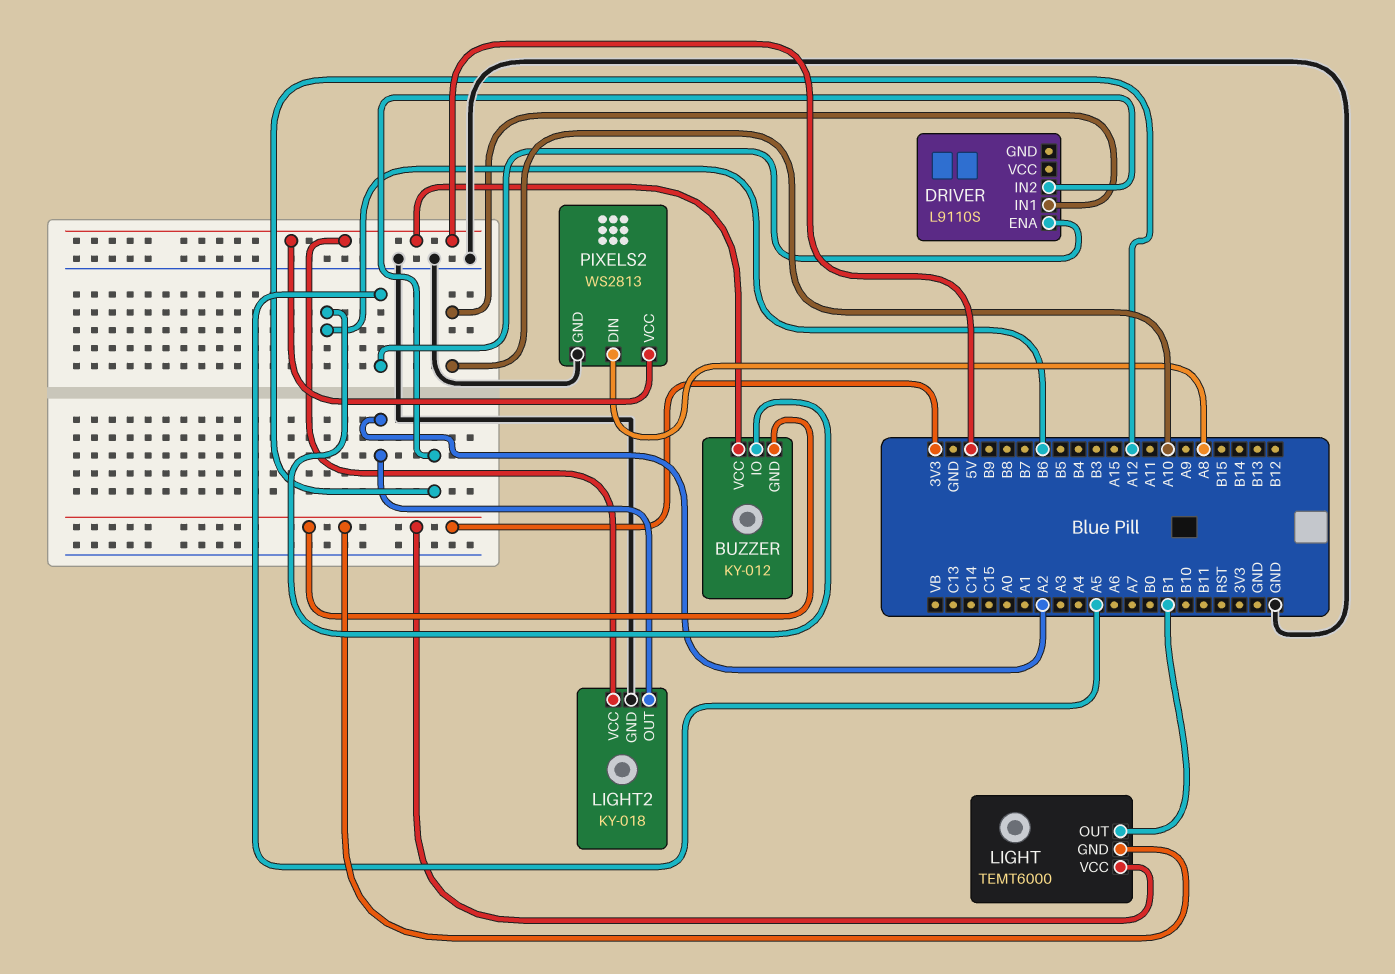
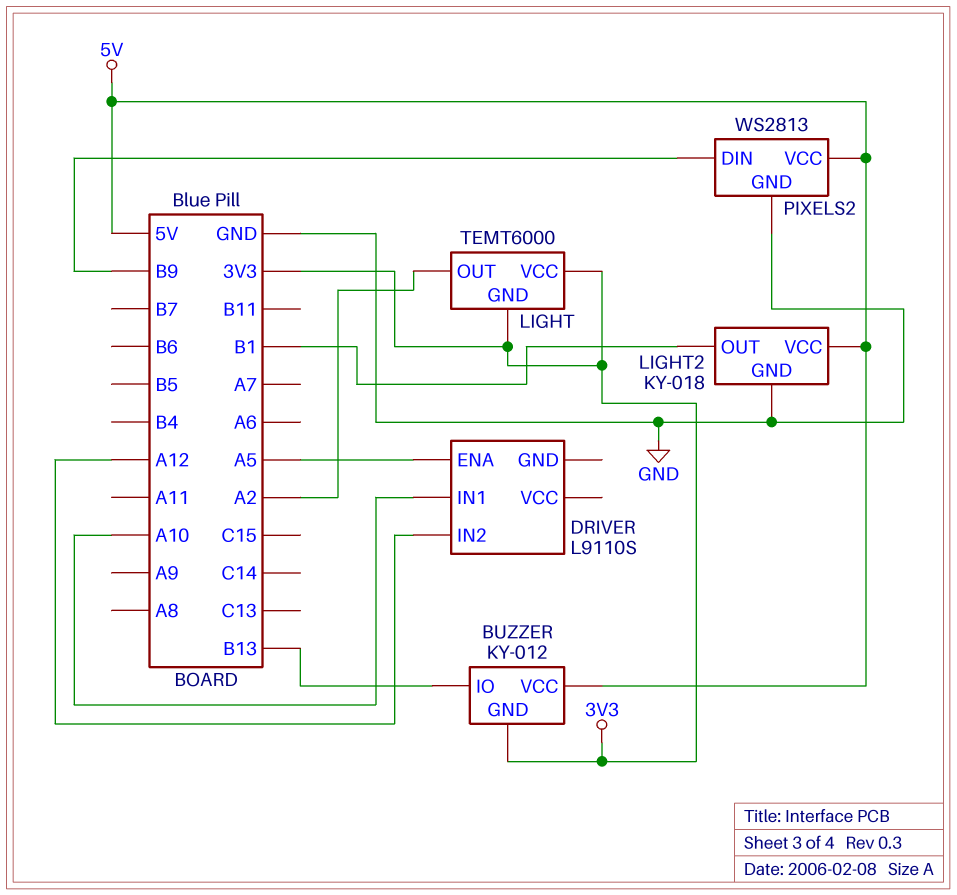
BUZZER pin IO: B6 -> B13
LIGHT pin OUT: B1 -> A2
LIGHT2 pin OUT: A2 -> B1
PIXELS2 pin DIN: A8 -> B9

